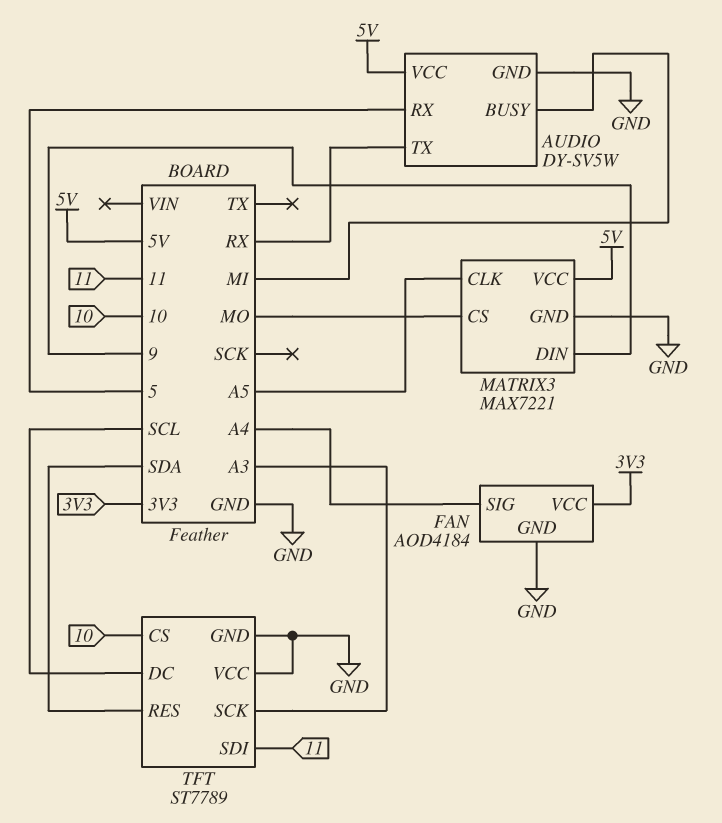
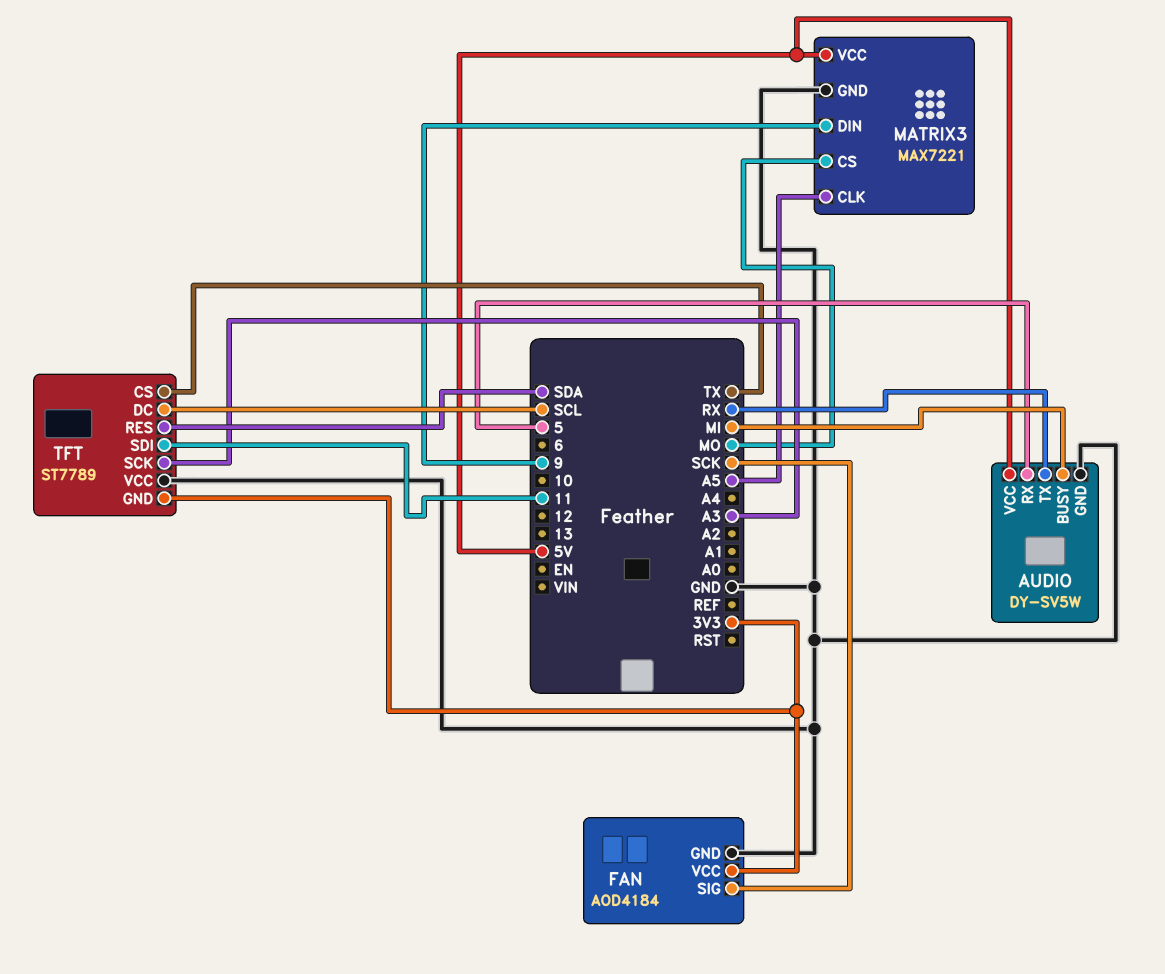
FAN pin SIG: A4 -> SCK
TFT pin CS: 10 -> TX
TFT pin GND: GND -> 3V3

